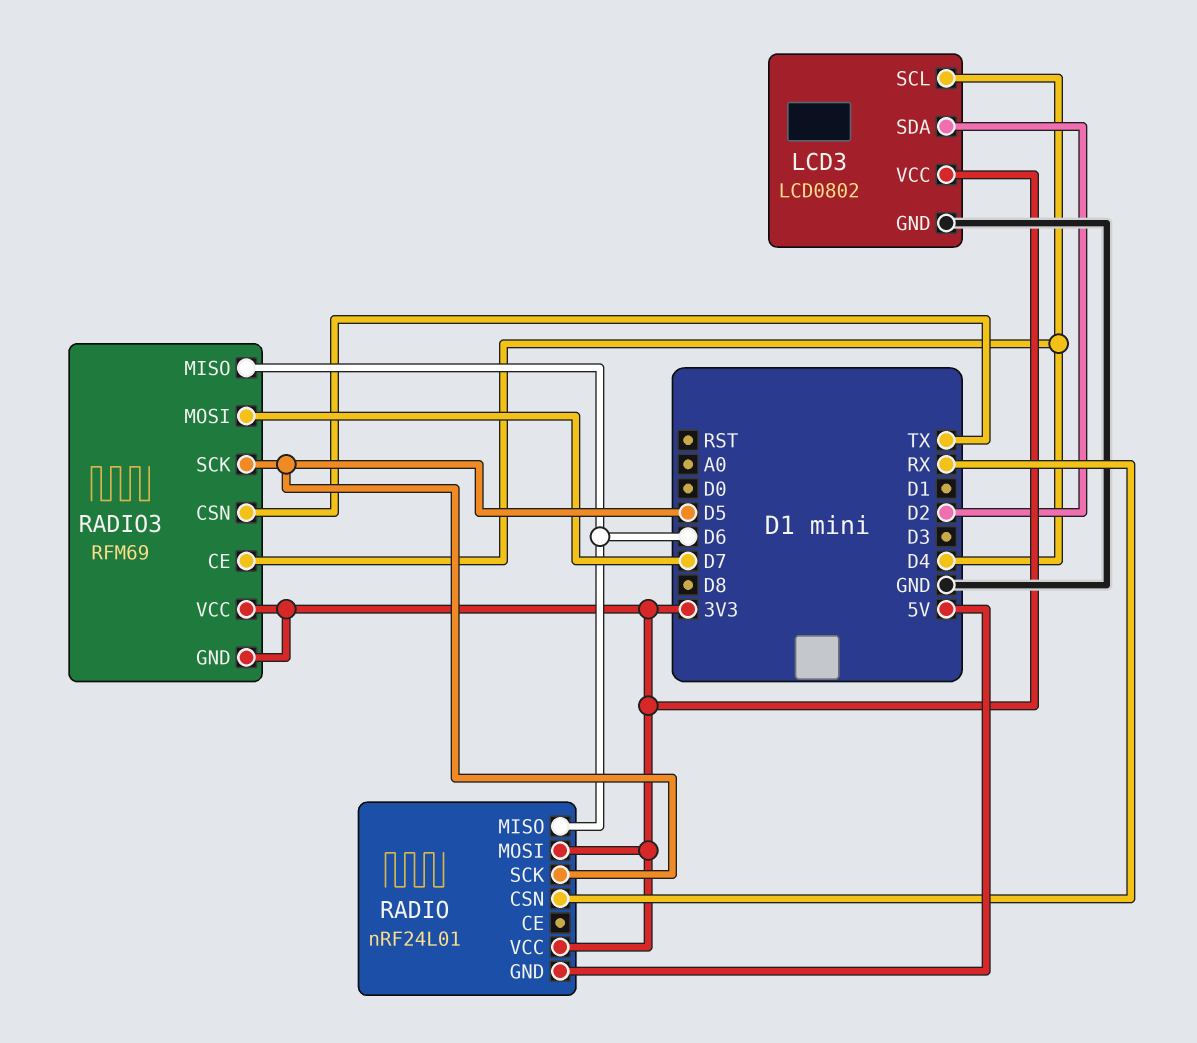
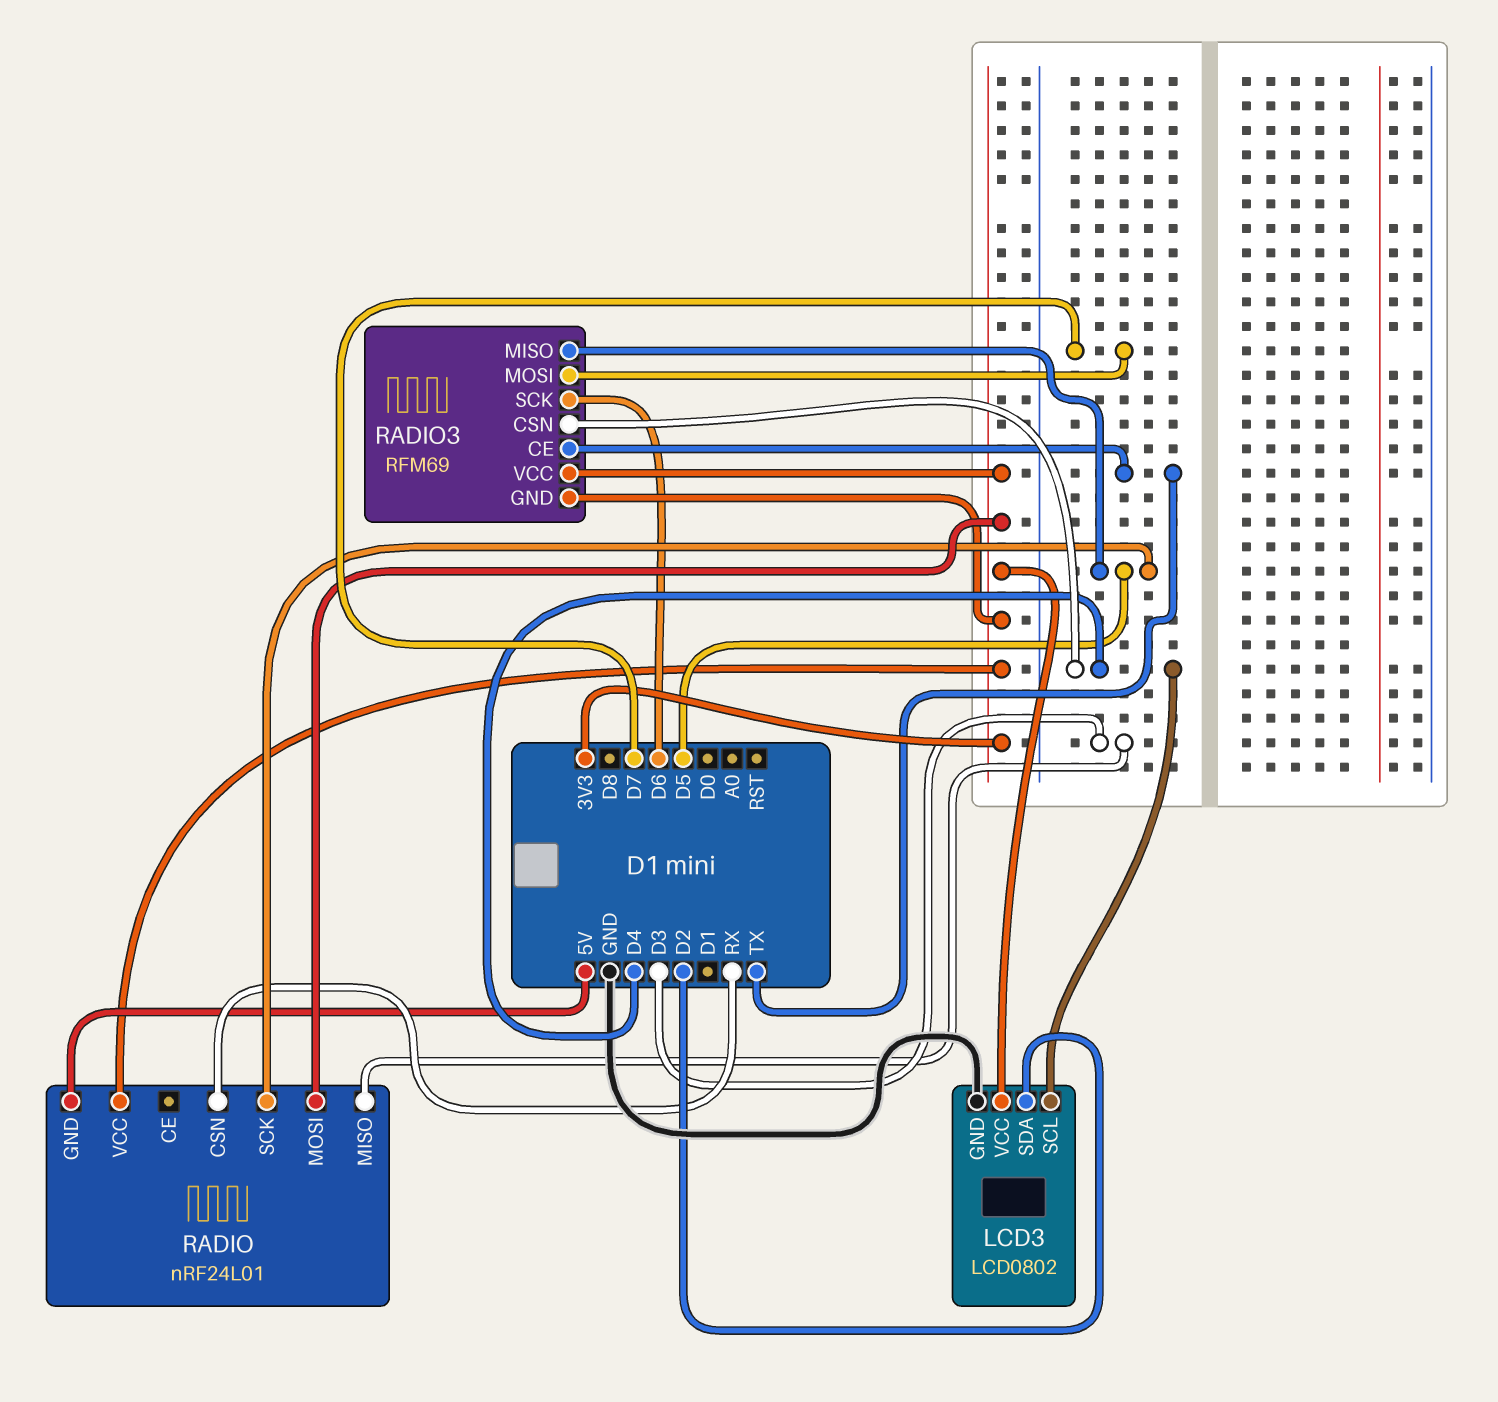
RADIO pin MISO: D6 -> D3
RADIO3 pin CE: D4 -> TX
RADIO3 pin CSN: TX -> D4
RADIO3 pin MISO: D6 -> D5
RADIO3 pin SCK: D5 -> D6

